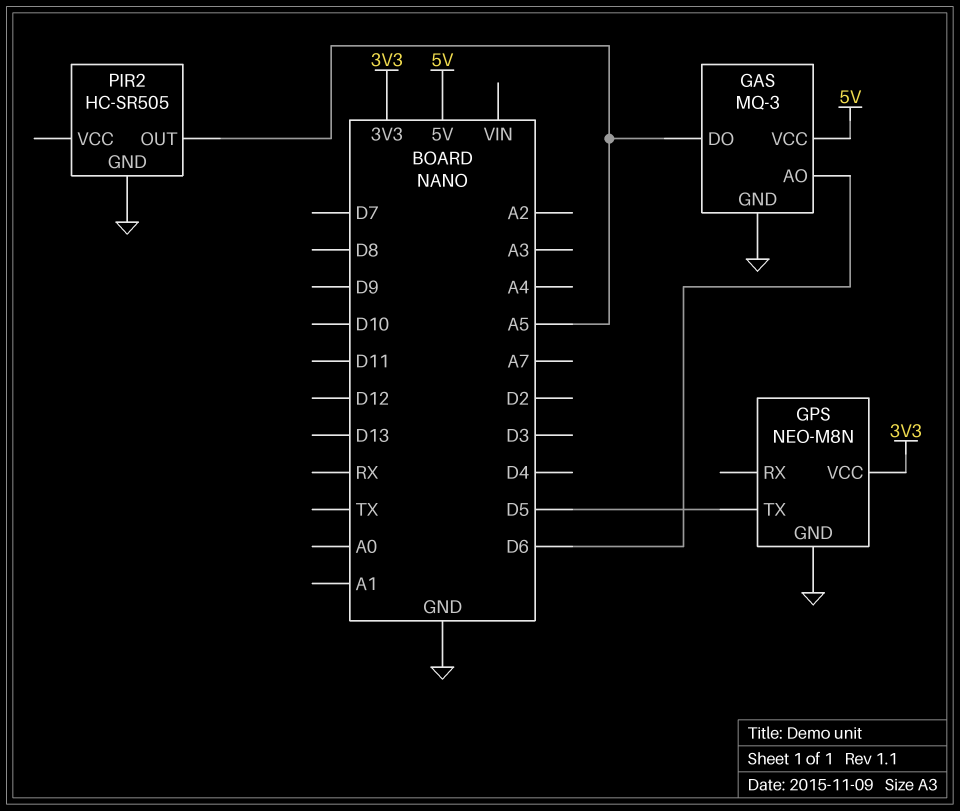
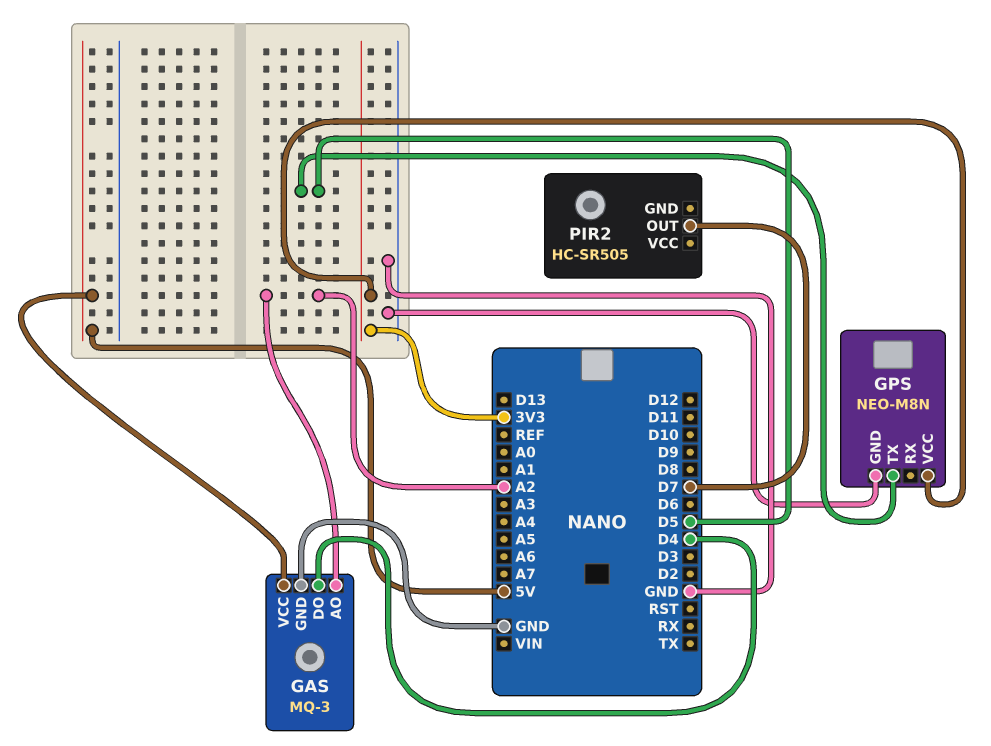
GAS pin AO: D6 -> A2
GAS pin DO: A5 -> D4
PIR2 pin GND: GND -> none
PIR2 pin OUT: A5 -> D7

